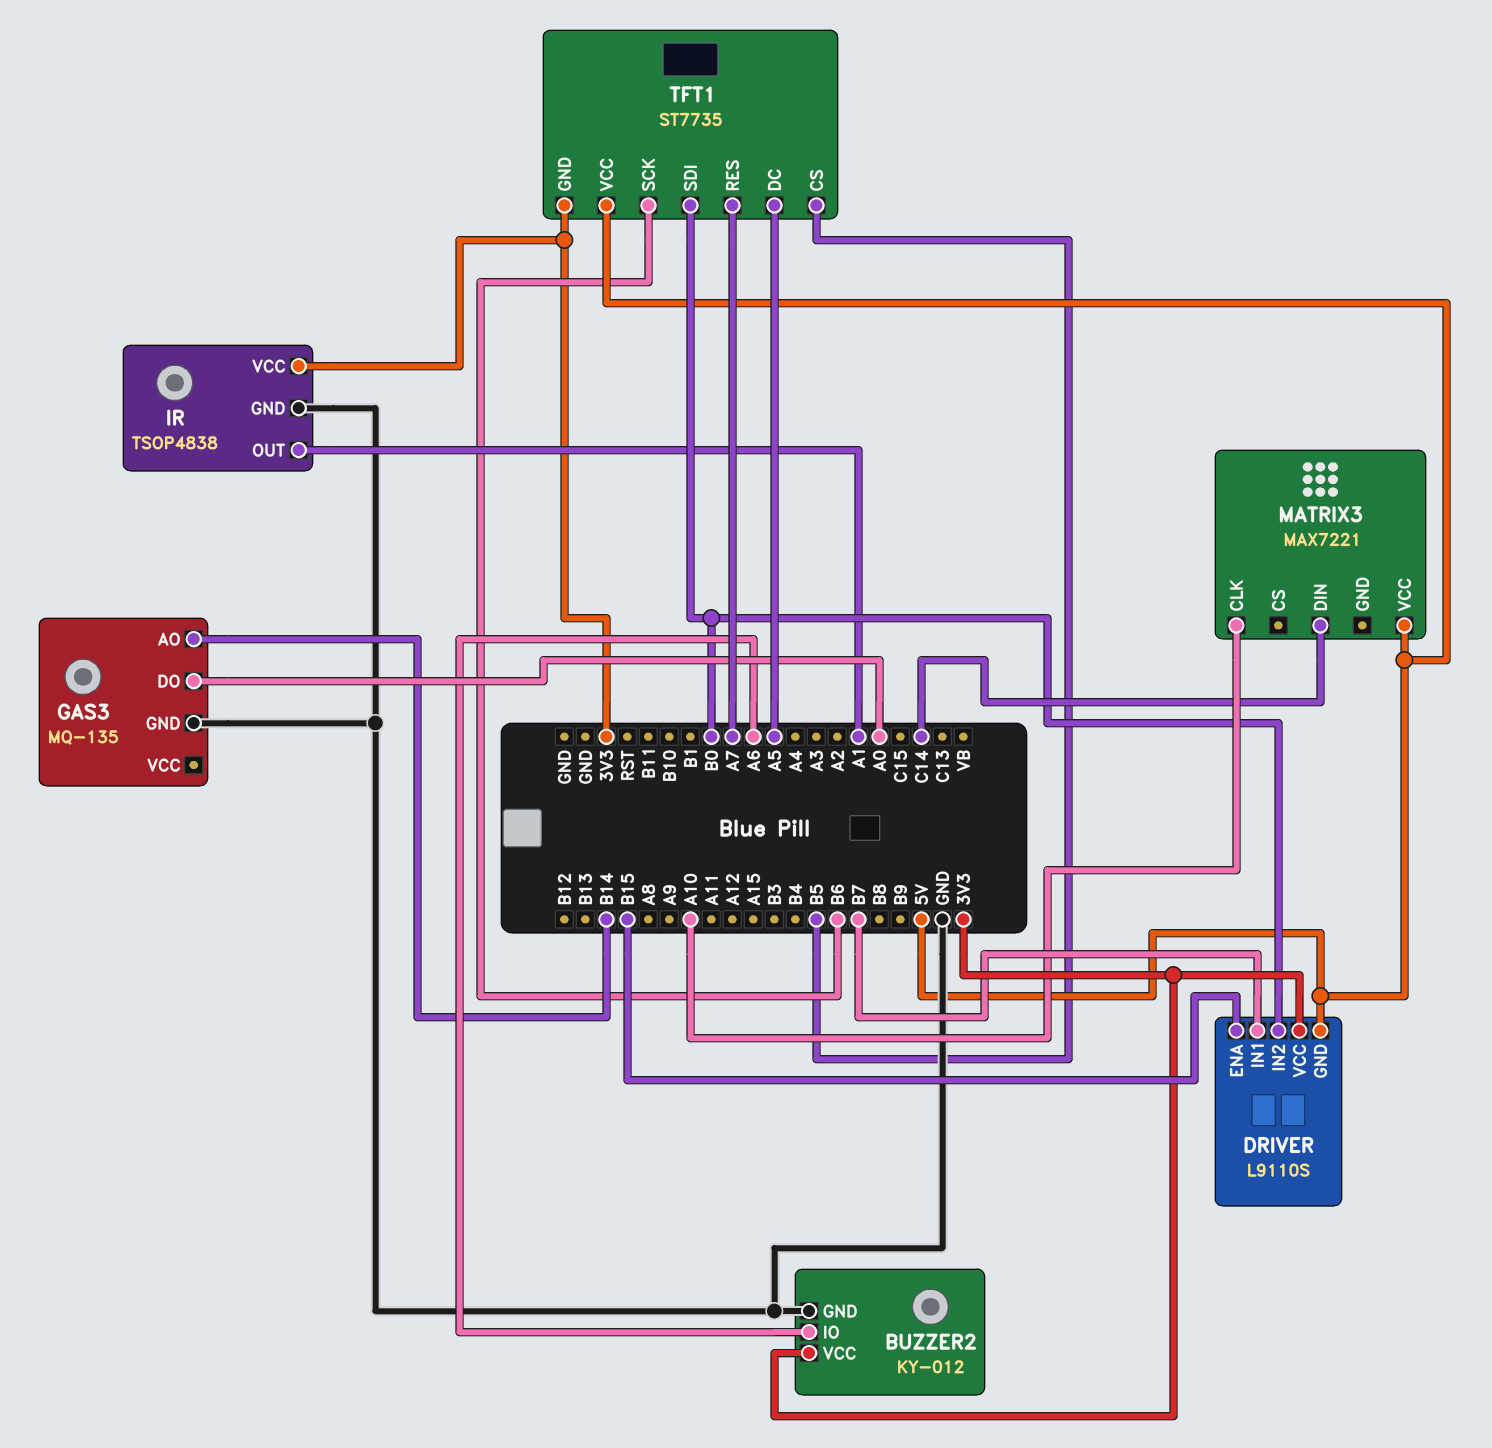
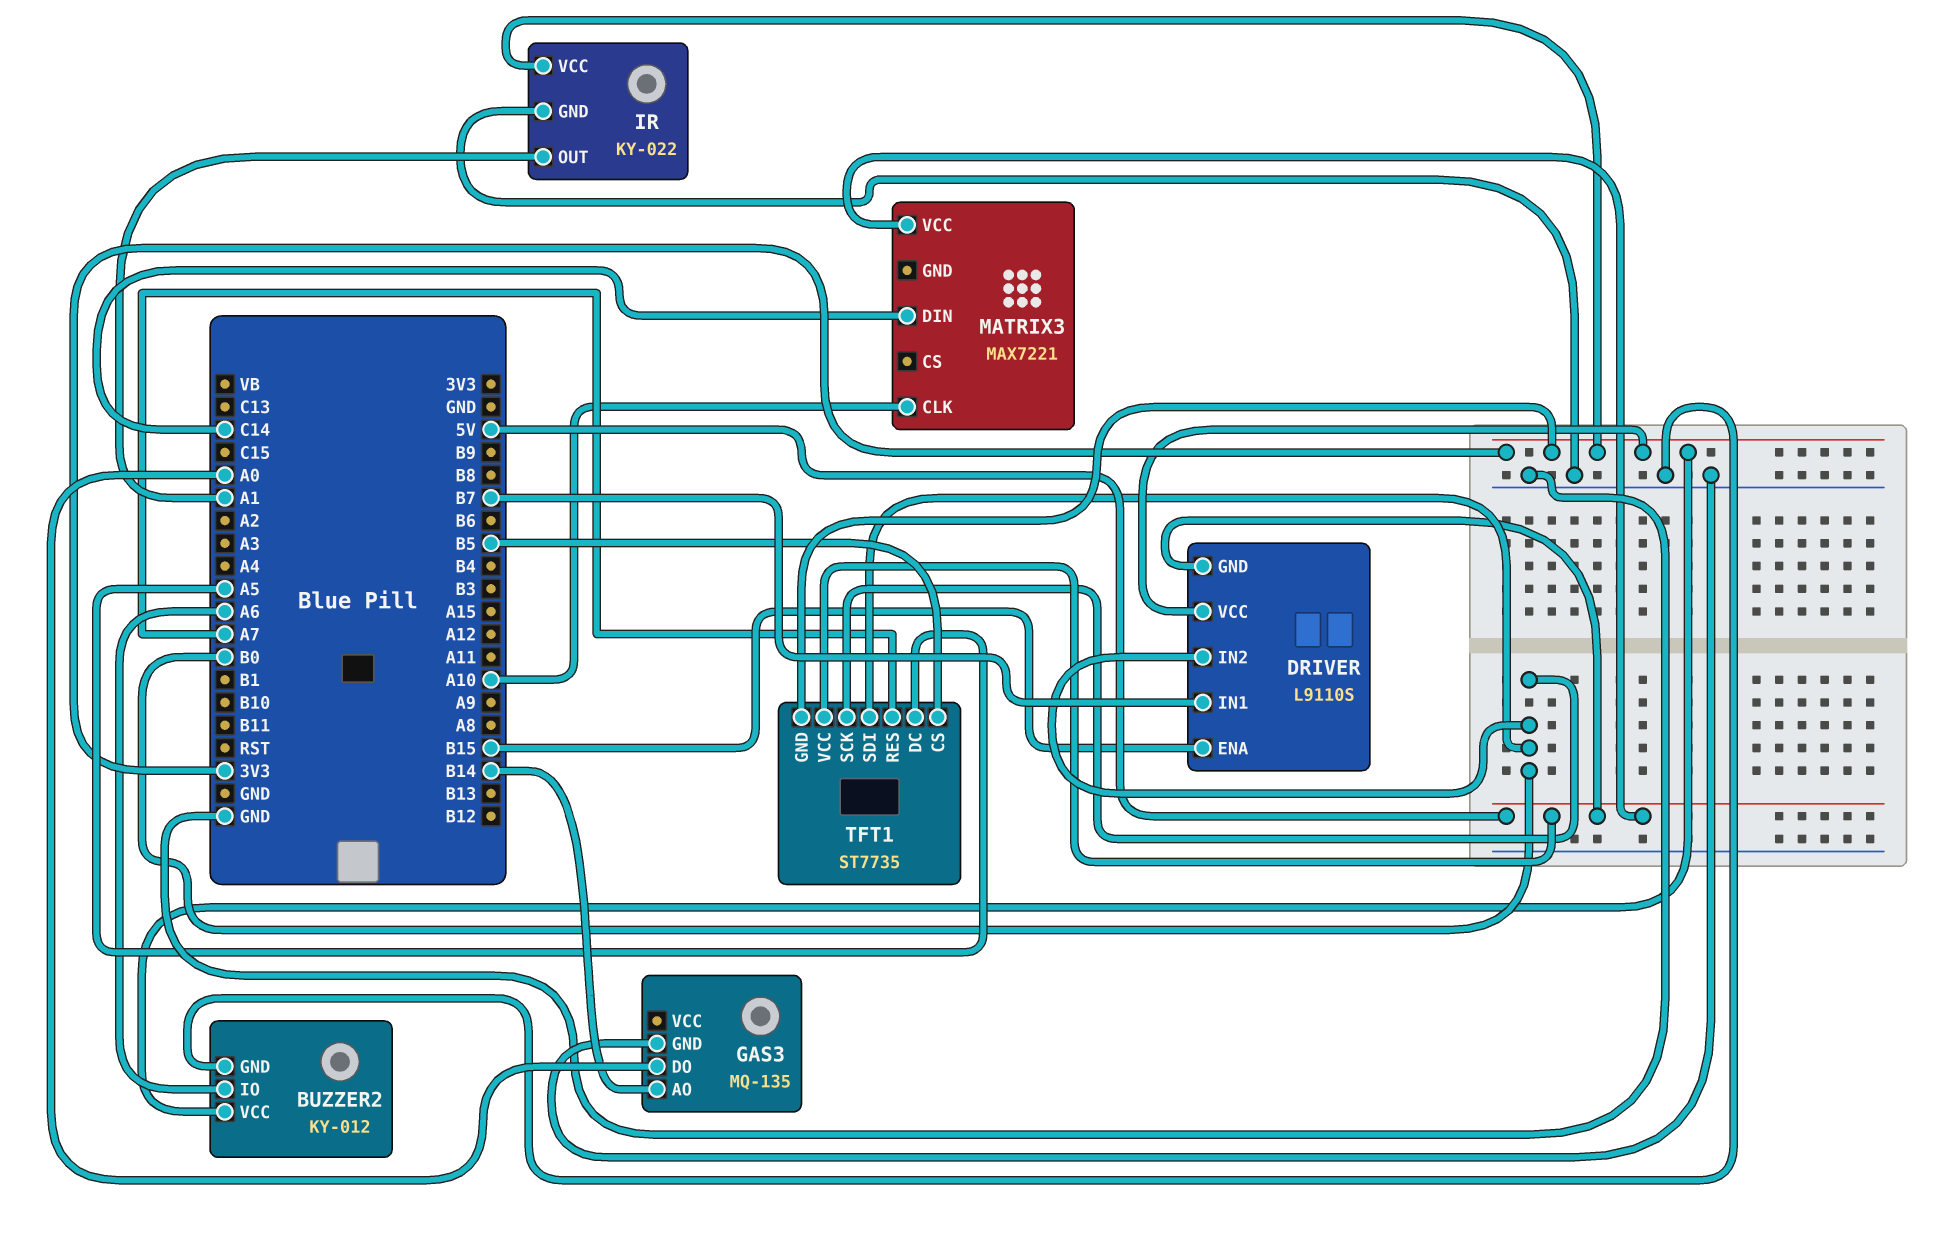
IR: TSOP4838 -> KY-022
TFT1 pin SCK: B6 -> B0

